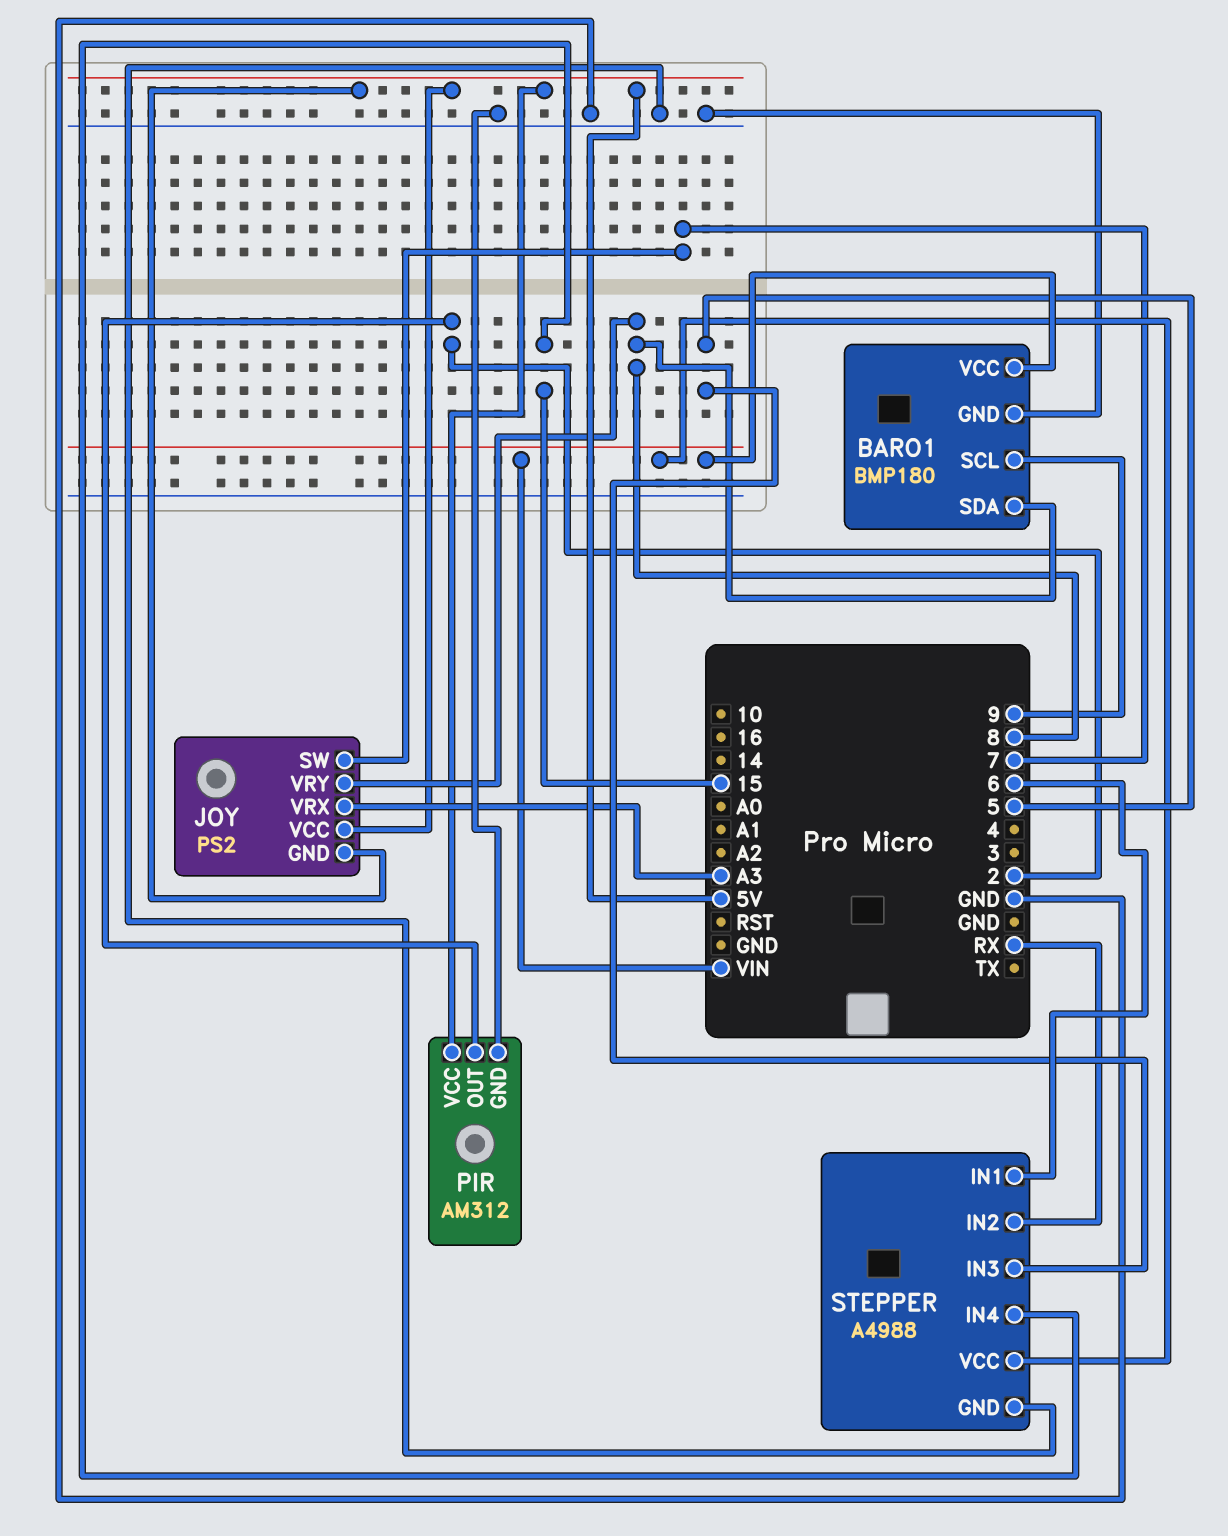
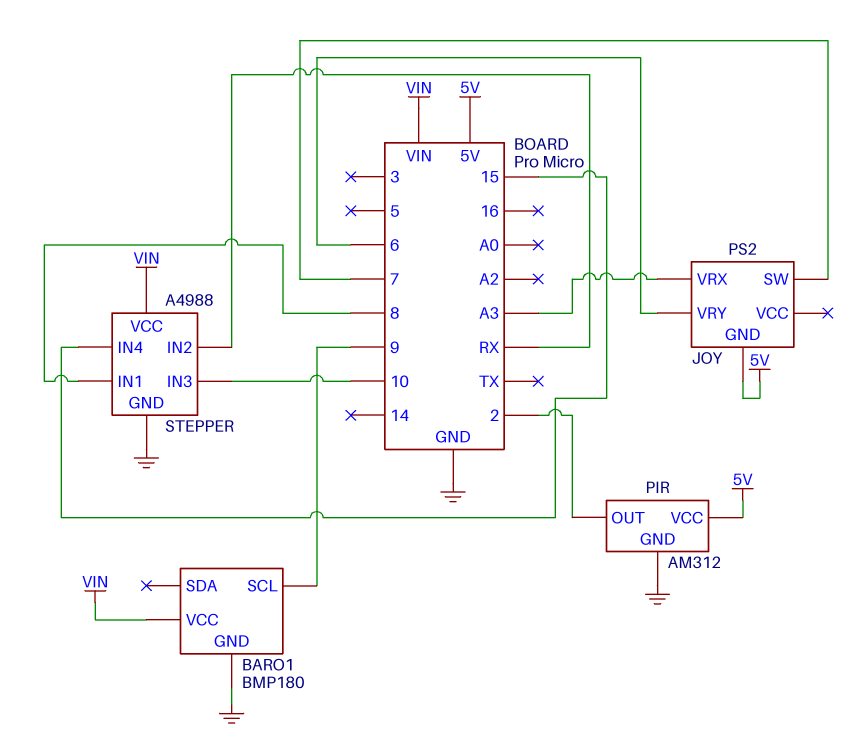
BARO1 pin SDA: 8 -> none
JOY pin VCC: 5V -> none
JOY pin VRY: 8 -> 6
STEPPER pin IN1: 6 -> 8
STEPPER pin IN3: 5 -> 10

